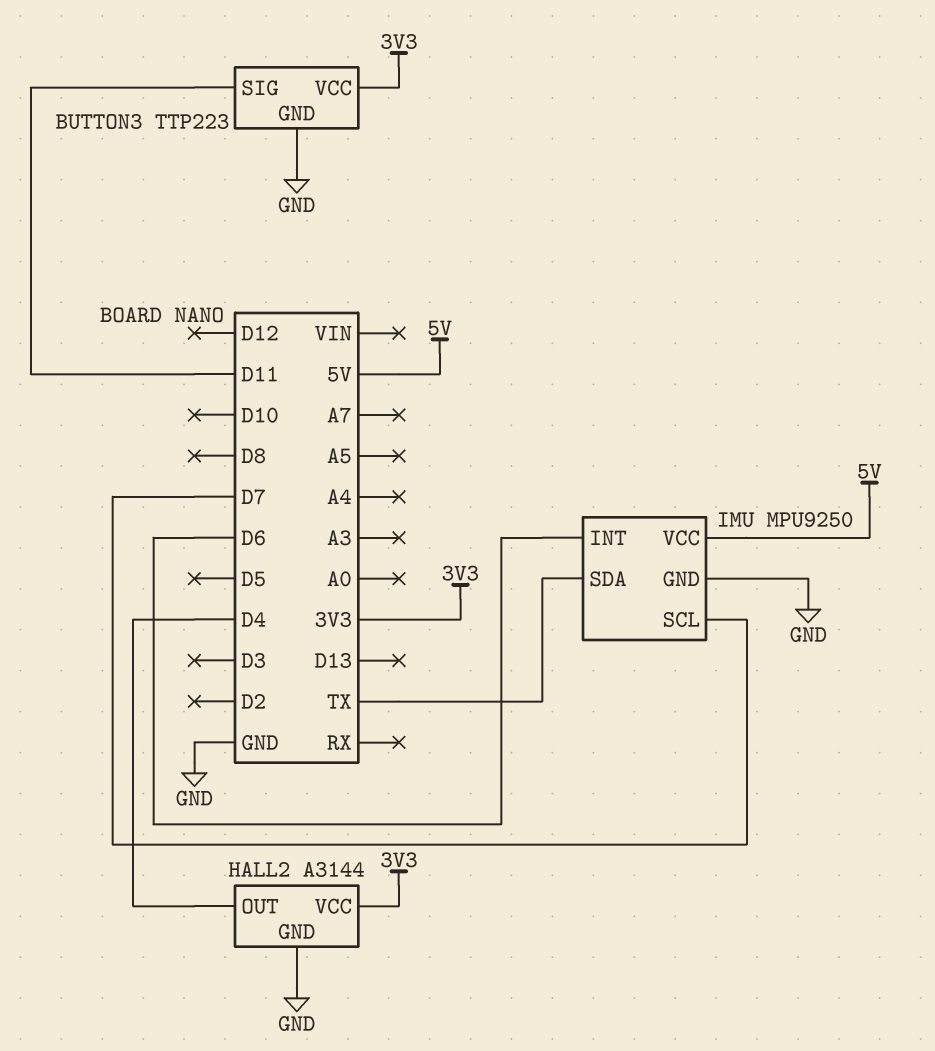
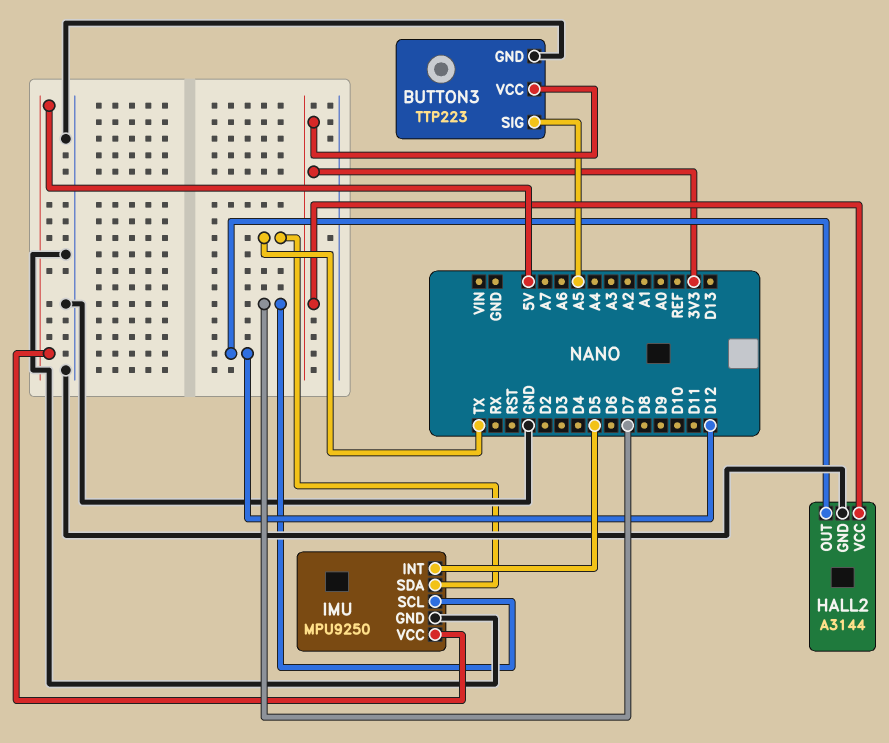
BUTTON3 pin SIG: D11 -> A5
HALL2 pin OUT: D4 -> D12
IMU pin INT: D6 -> D5

